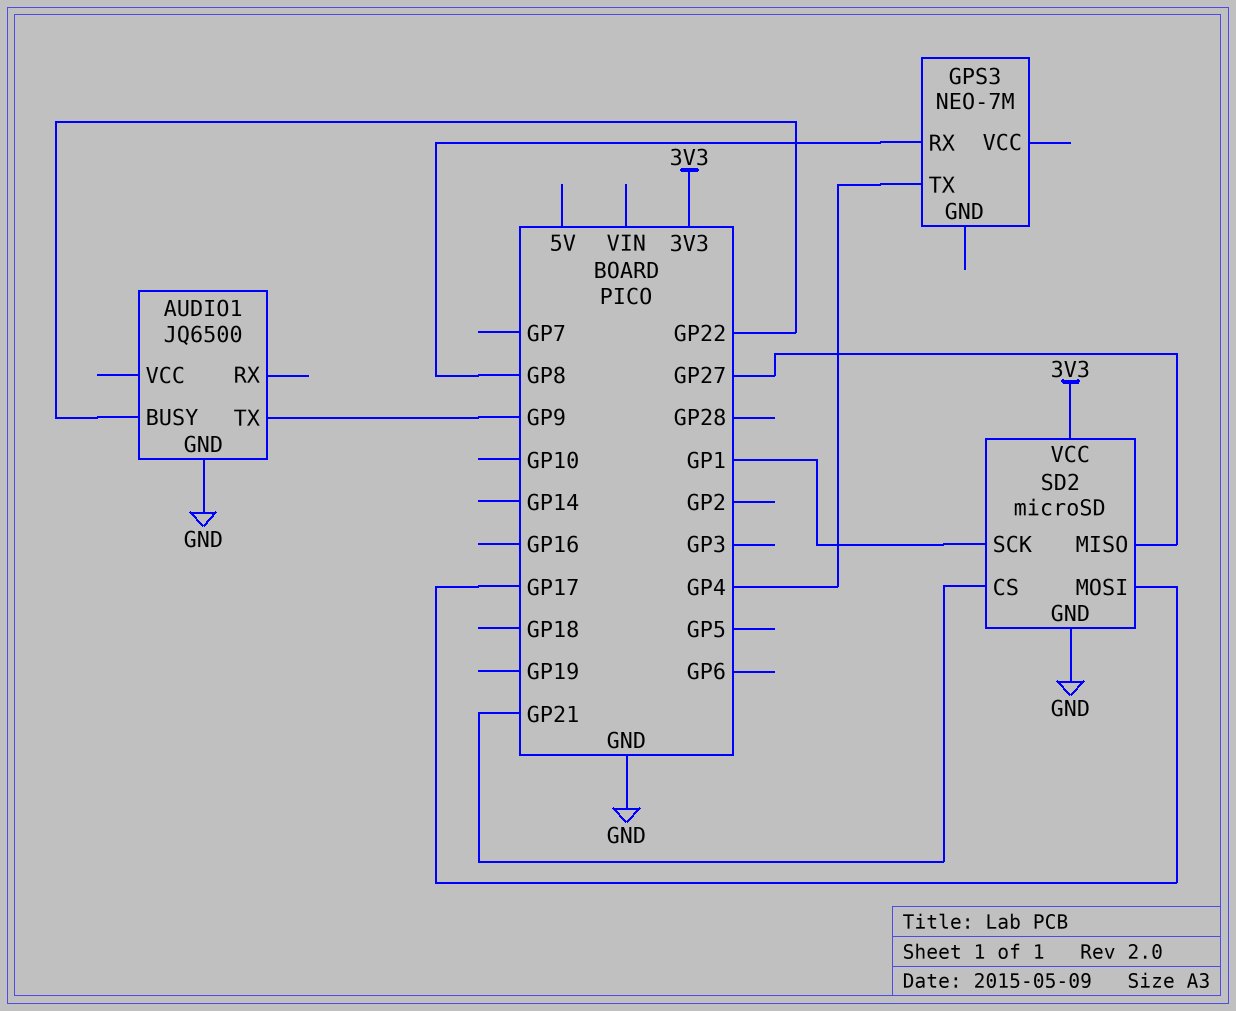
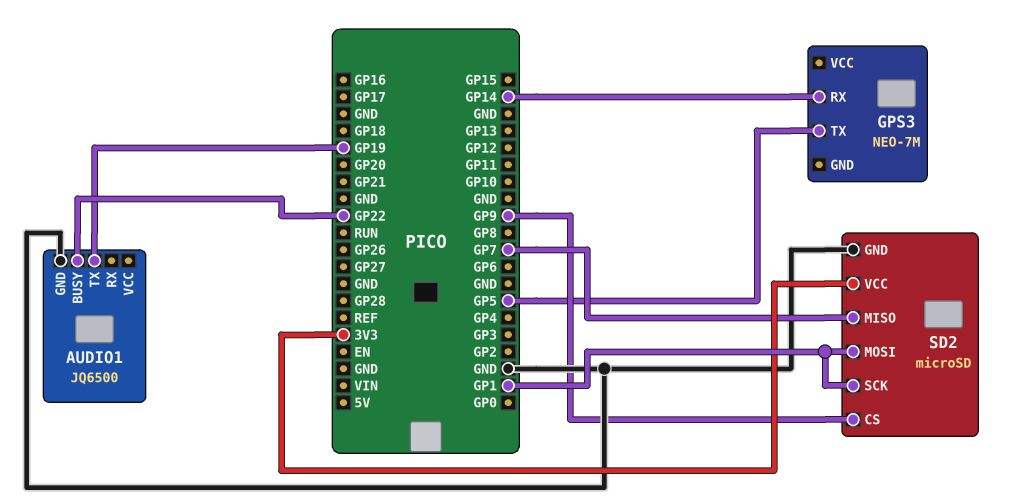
AUDIO1 pin TX: GP9 -> GP19
GPS3 pin RX: GP8 -> GP14
GPS3 pin TX: GP4 -> GP5
SD2 pin CS: GP21 -> GP9
SD2 pin MISO: GP27 -> GP7
SD2 pin MOSI: GP17 -> GP1

